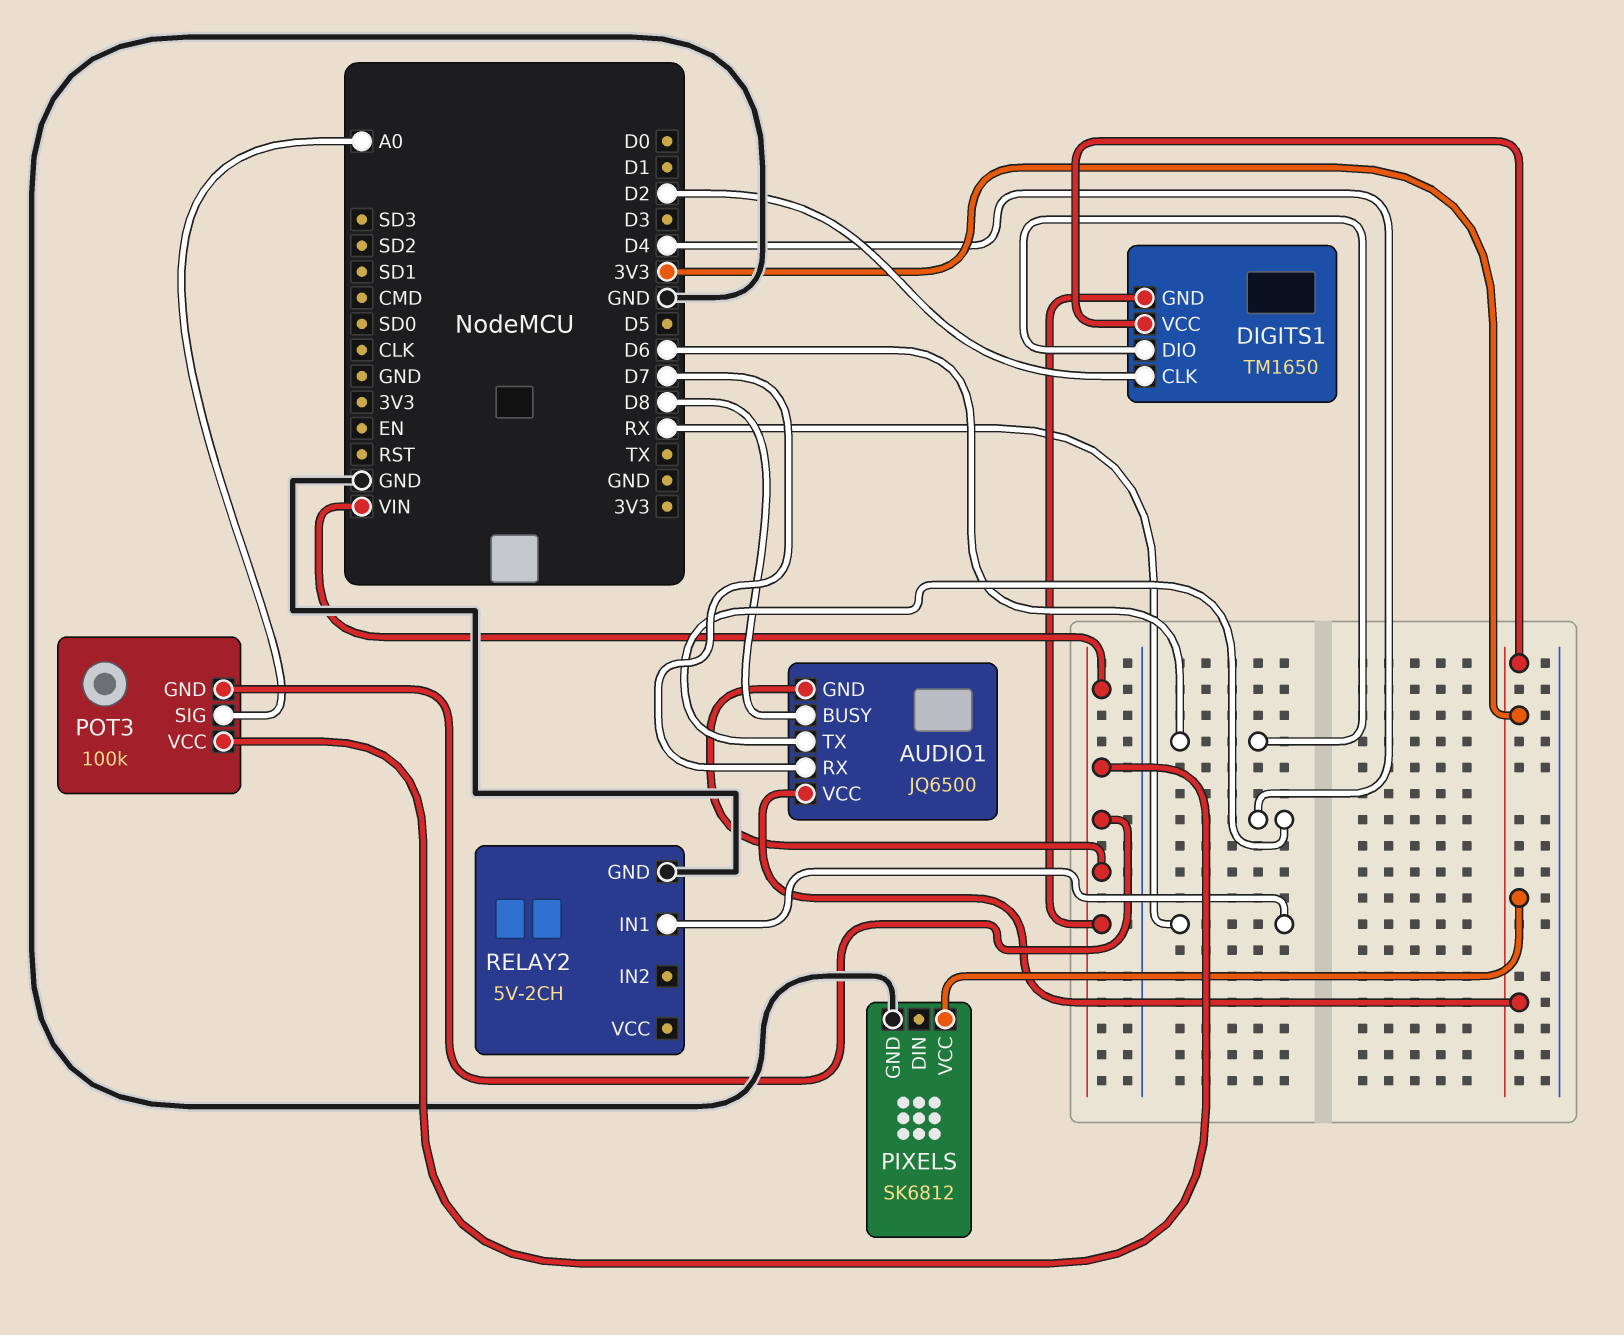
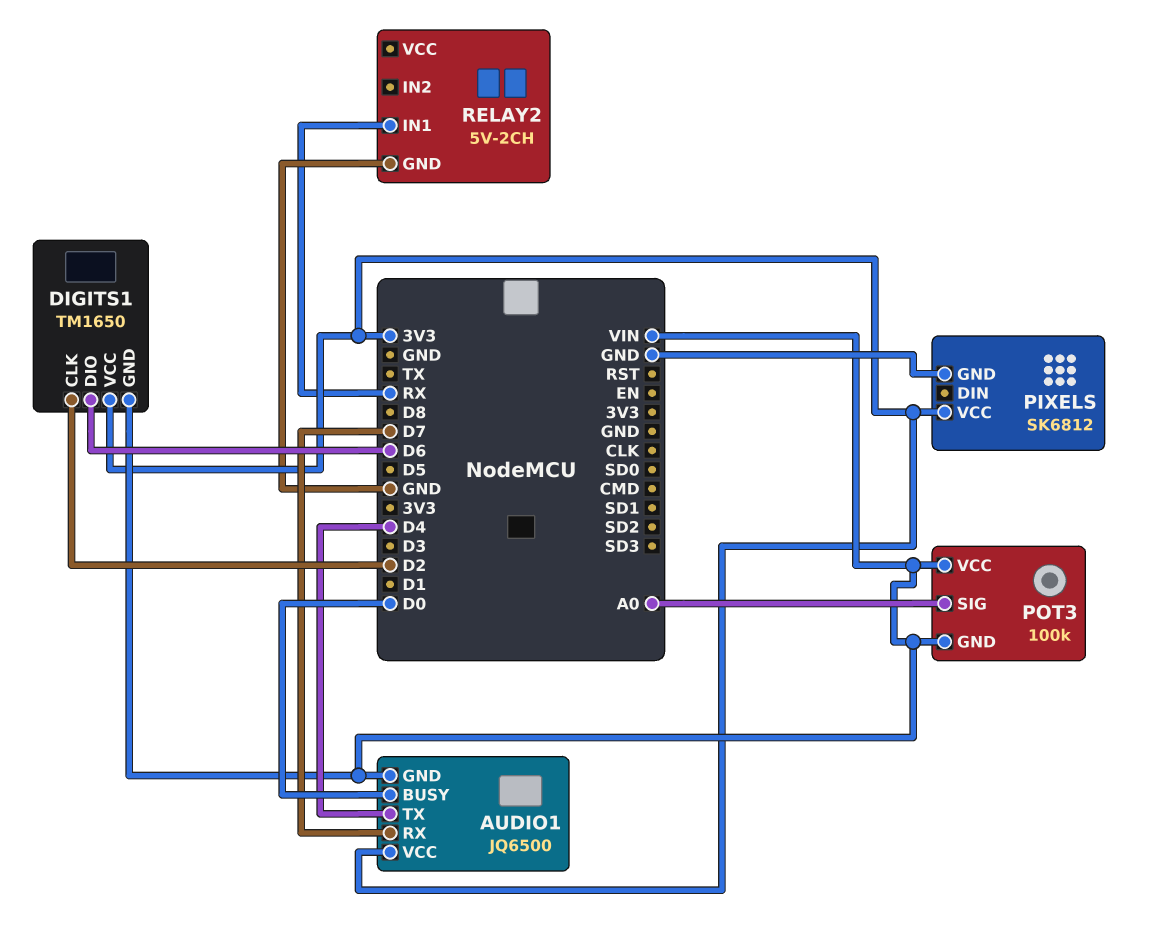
AUDIO1 pin BUSY: D8 -> D0

